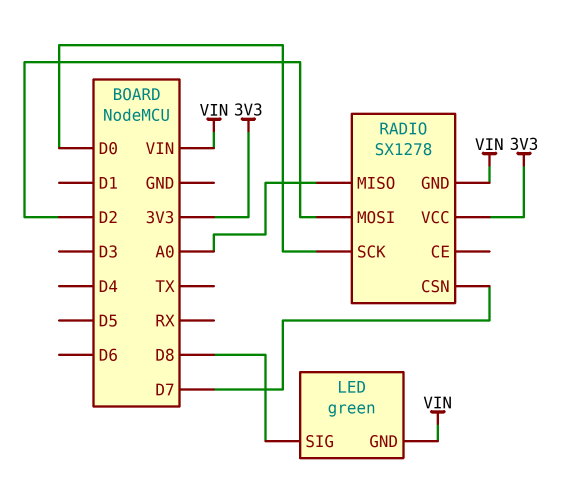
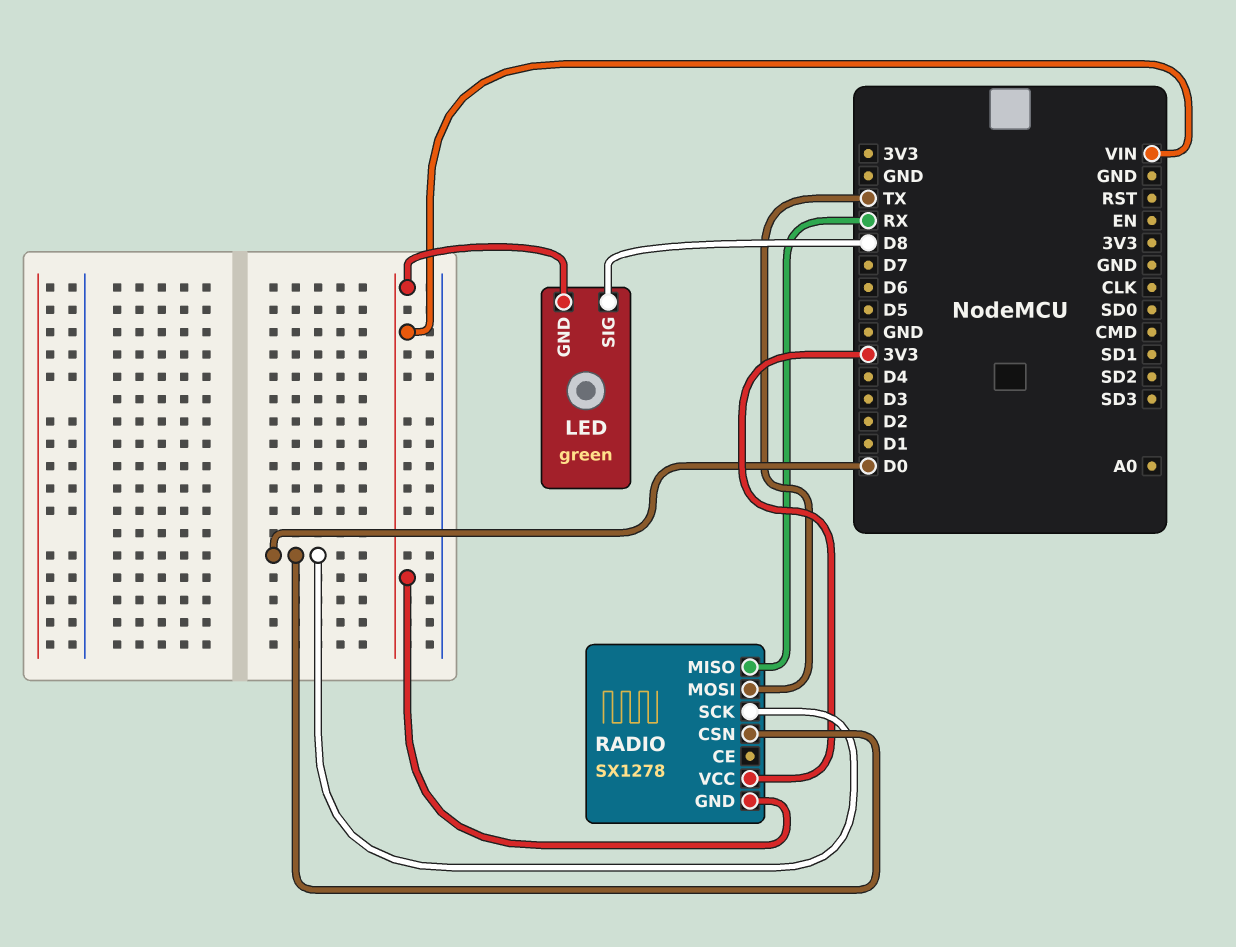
RADIO pin CSN: D7 -> D0
RADIO pin MISO: A0 -> RX
RADIO pin MOSI: D2 -> TX

